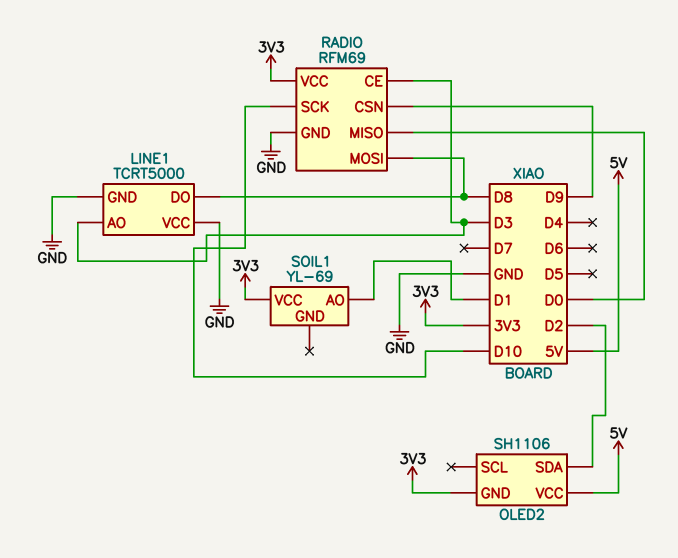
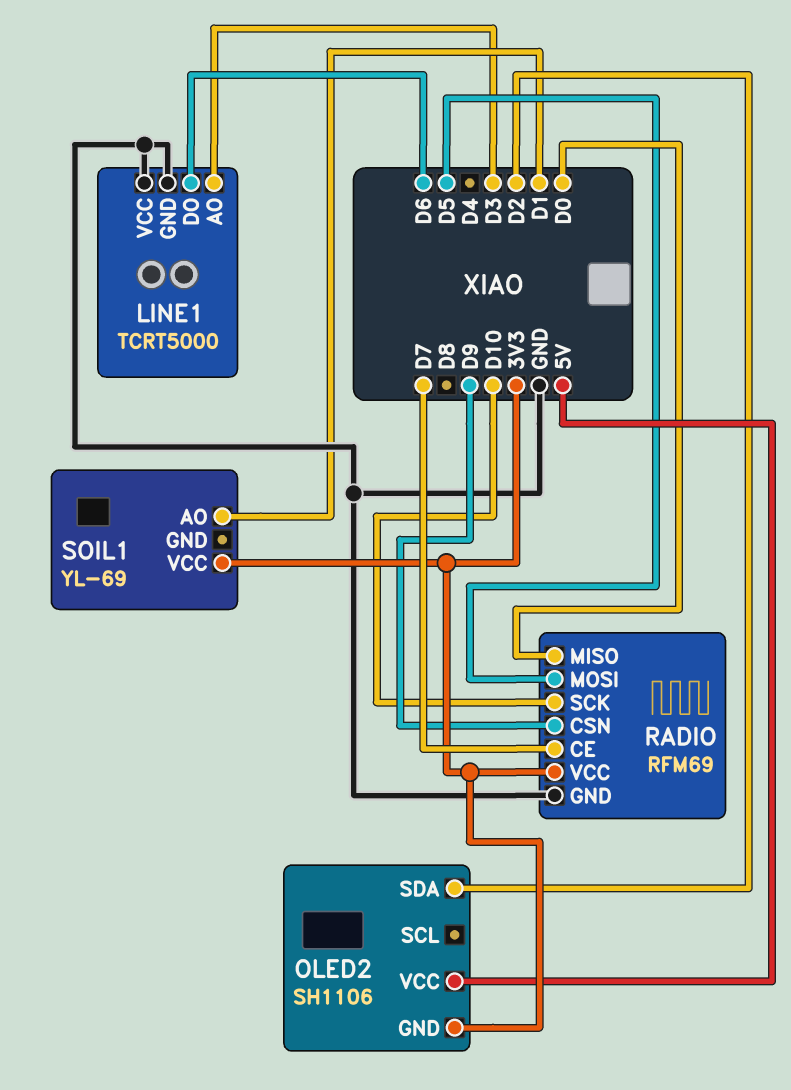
LINE1 pin DO: D8 -> D6
RADIO pin CE: D3 -> D7
RADIO pin MOSI: D8 -> D5

